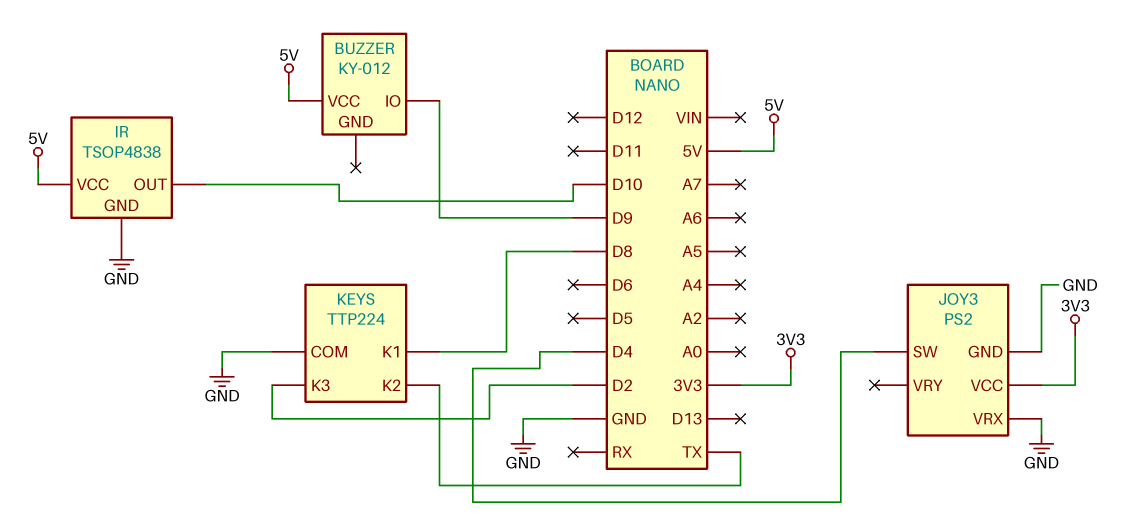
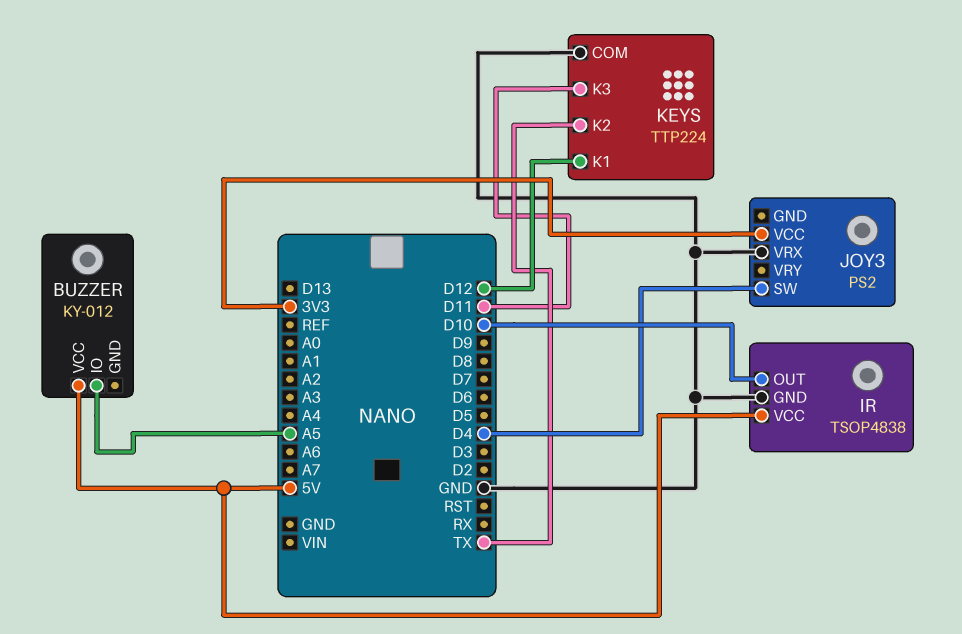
BUZZER pin IO: D9 -> A5
JOY3 pin GND: GND -> none
KEYS pin K1: D8 -> D12
KEYS pin K3: D2 -> D11

